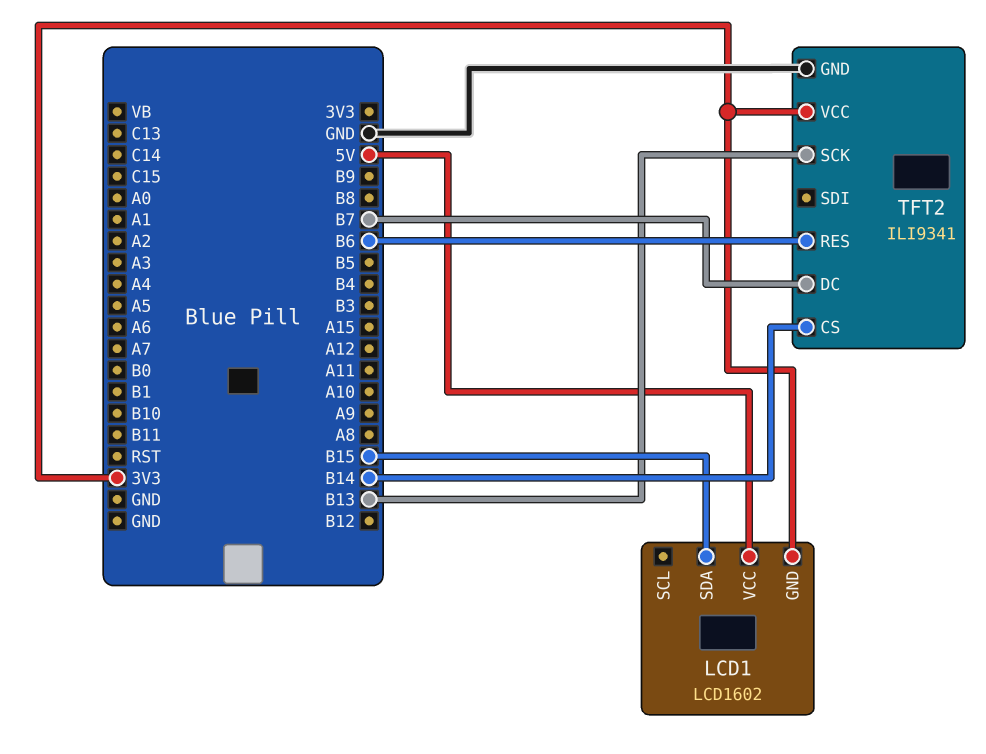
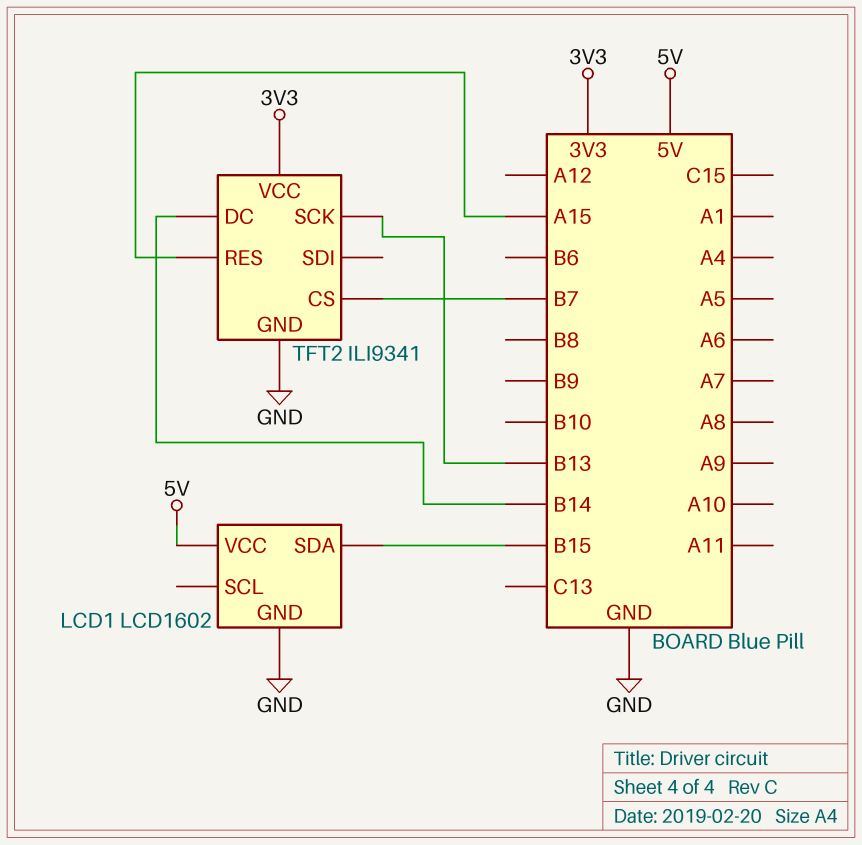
LCD1 pin GND: 3V3 -> GND
TFT2 pin CS: B14 -> B7
TFT2 pin DC: B7 -> B14
TFT2 pin RES: B6 -> A15

